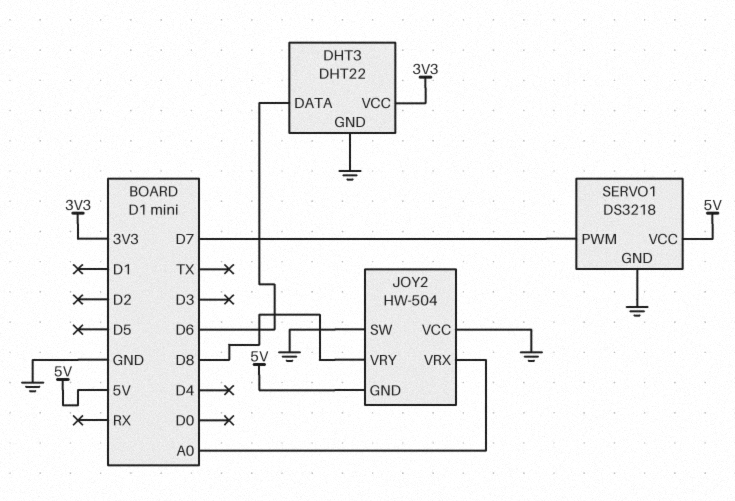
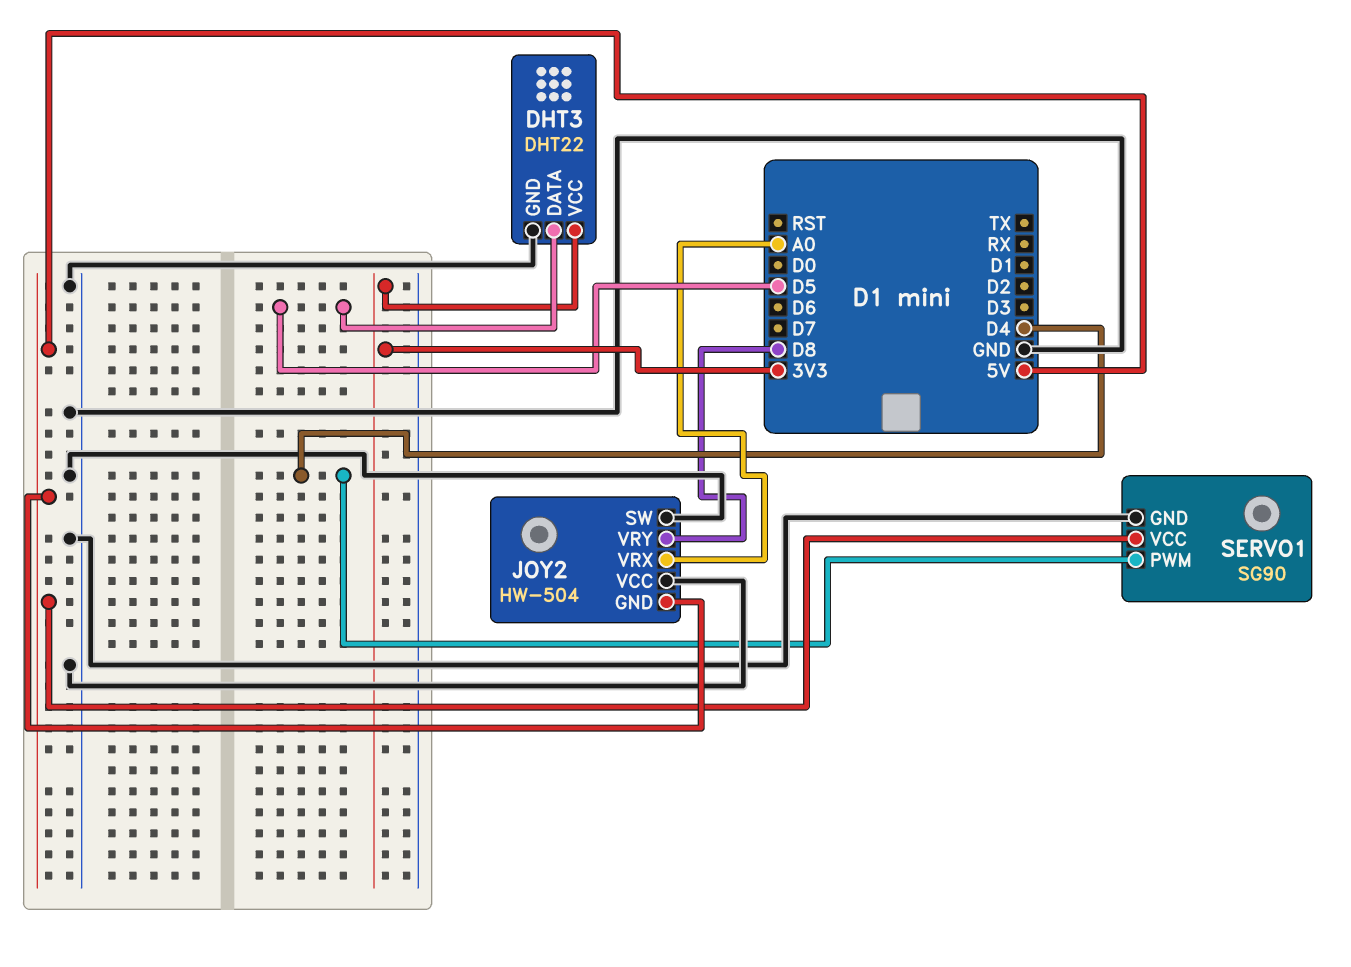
DHT3 pin DATA: D6 -> D5
SERVO1: DS3218 -> SG90
SERVO1 pin PWM: D7 -> D4

